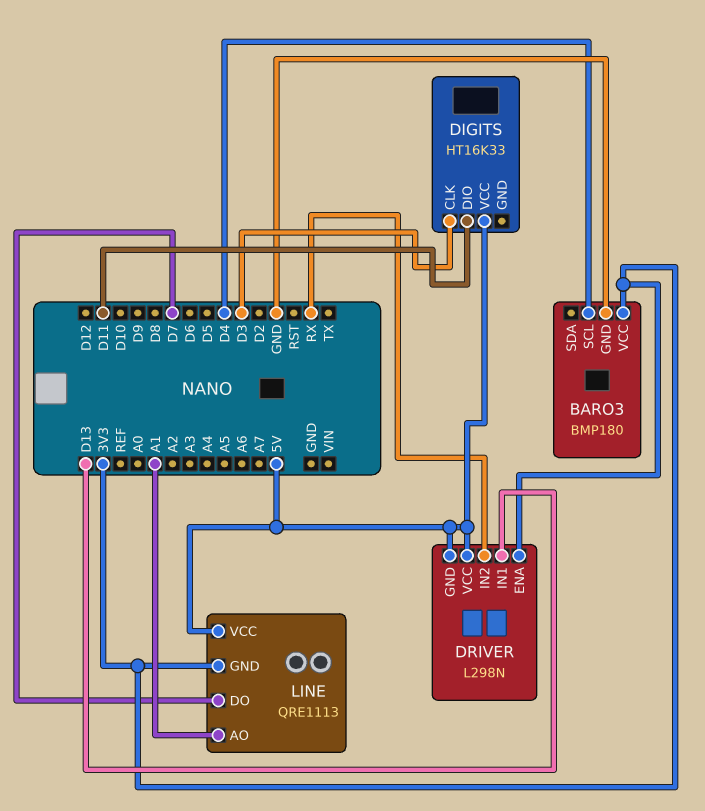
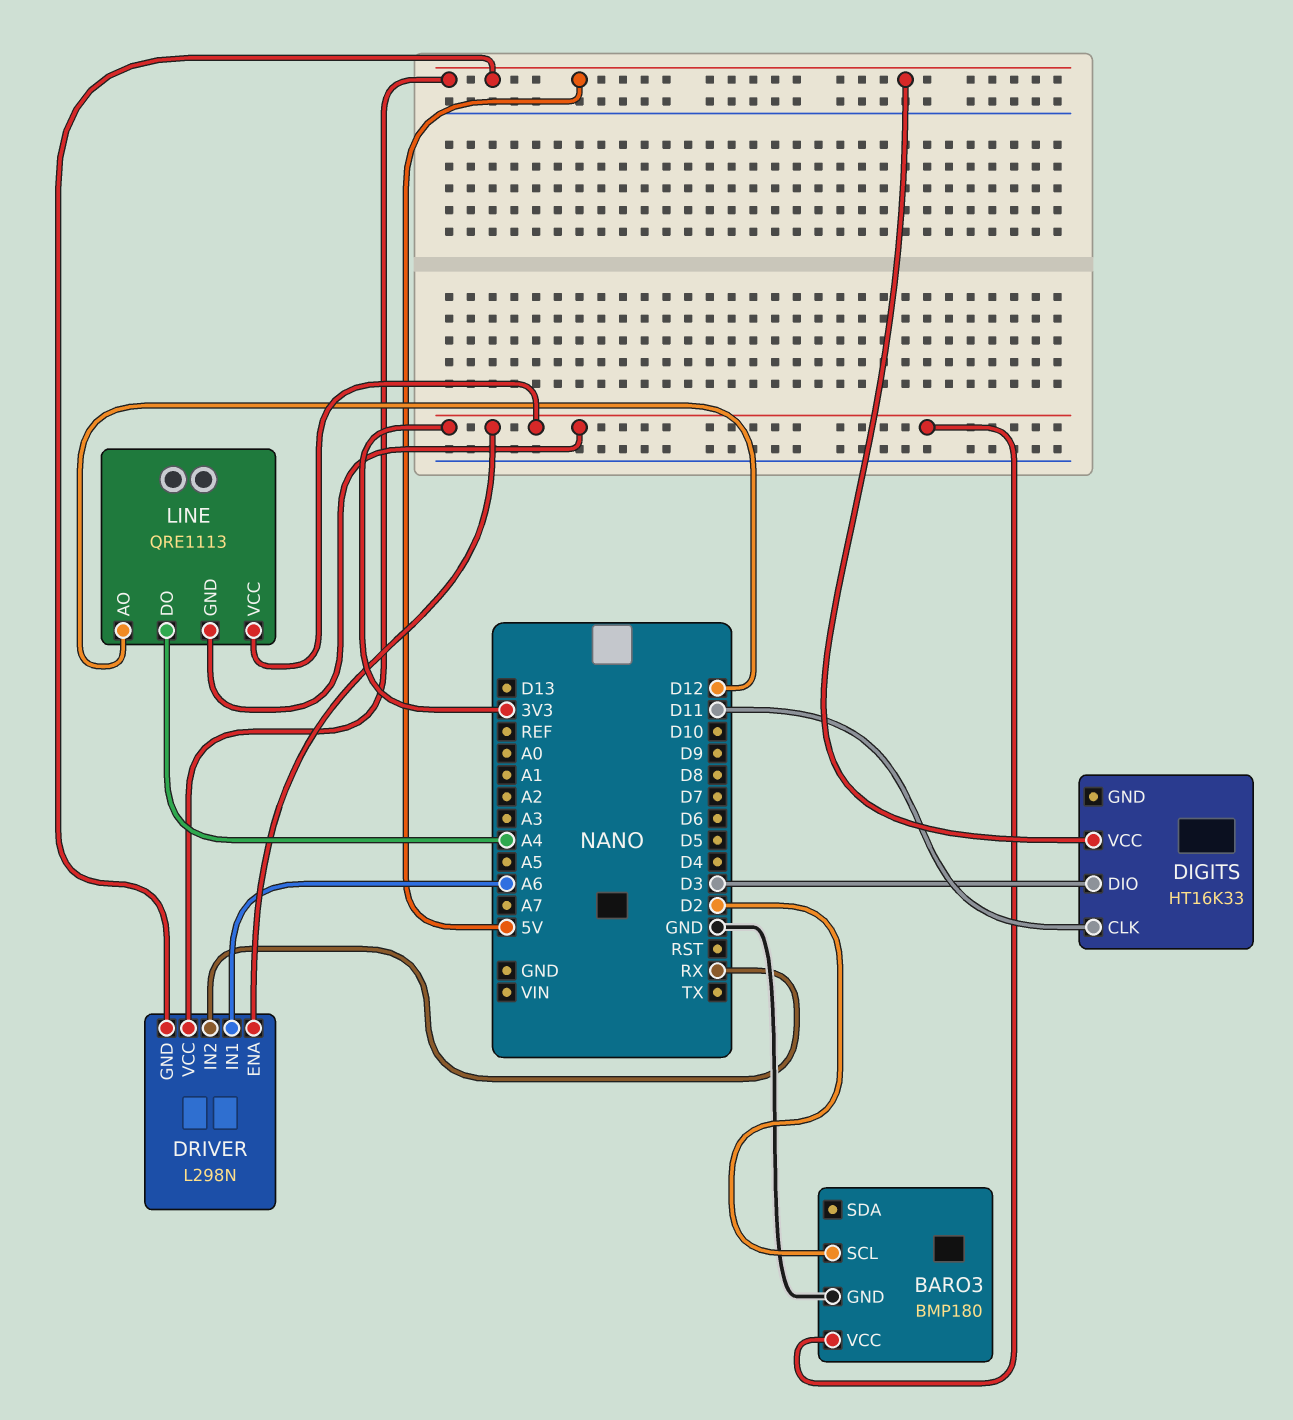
BARO3 pin SCL: D4 -> D2
DIGITS pin CLK: D3 -> D11
DIGITS pin DIO: D11 -> D3
DRIVER pin IN1: D13 -> A6
LINE pin AO: A1 -> D12
LINE pin DO: D7 -> A4
LINE pin VCC: 5V -> 3V3

